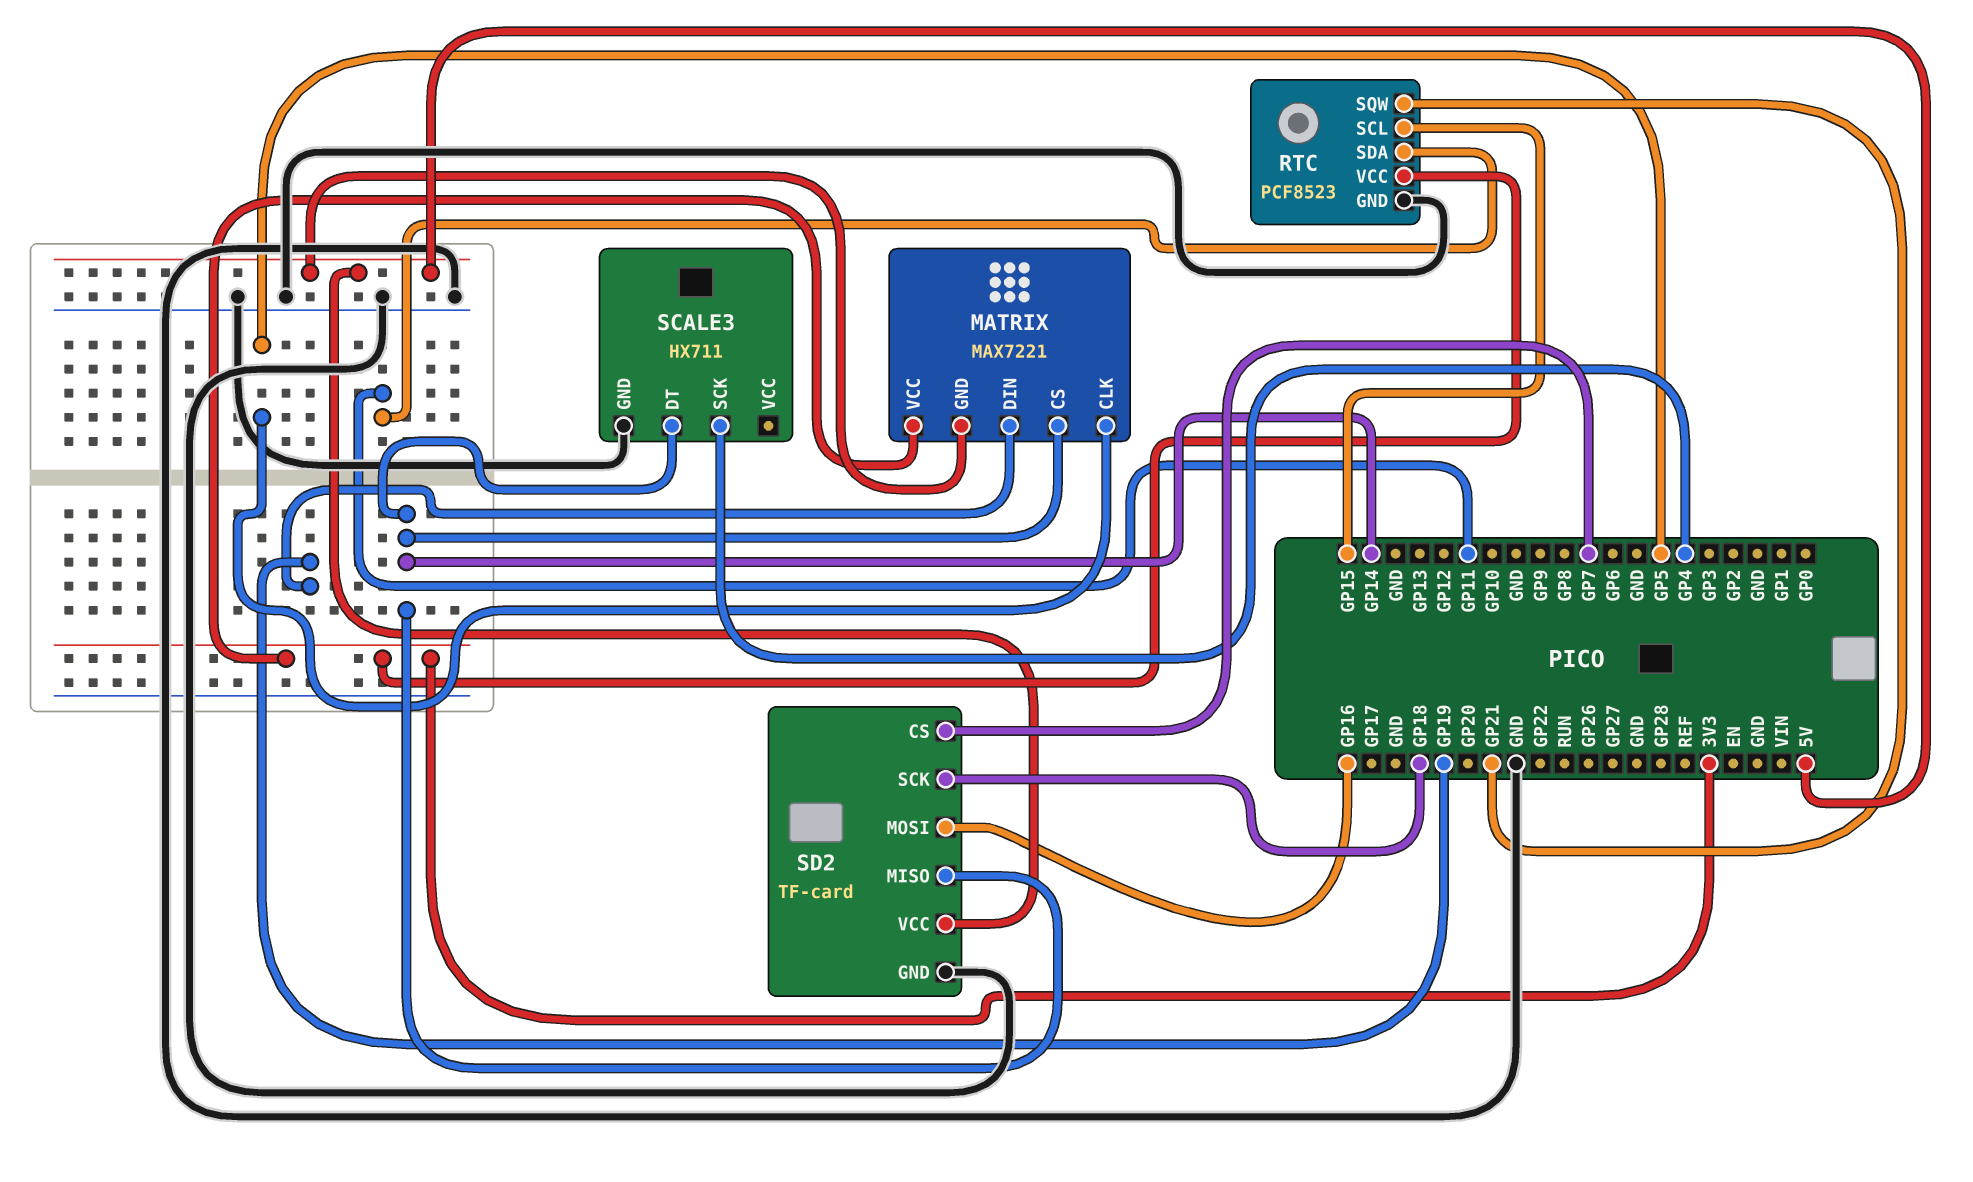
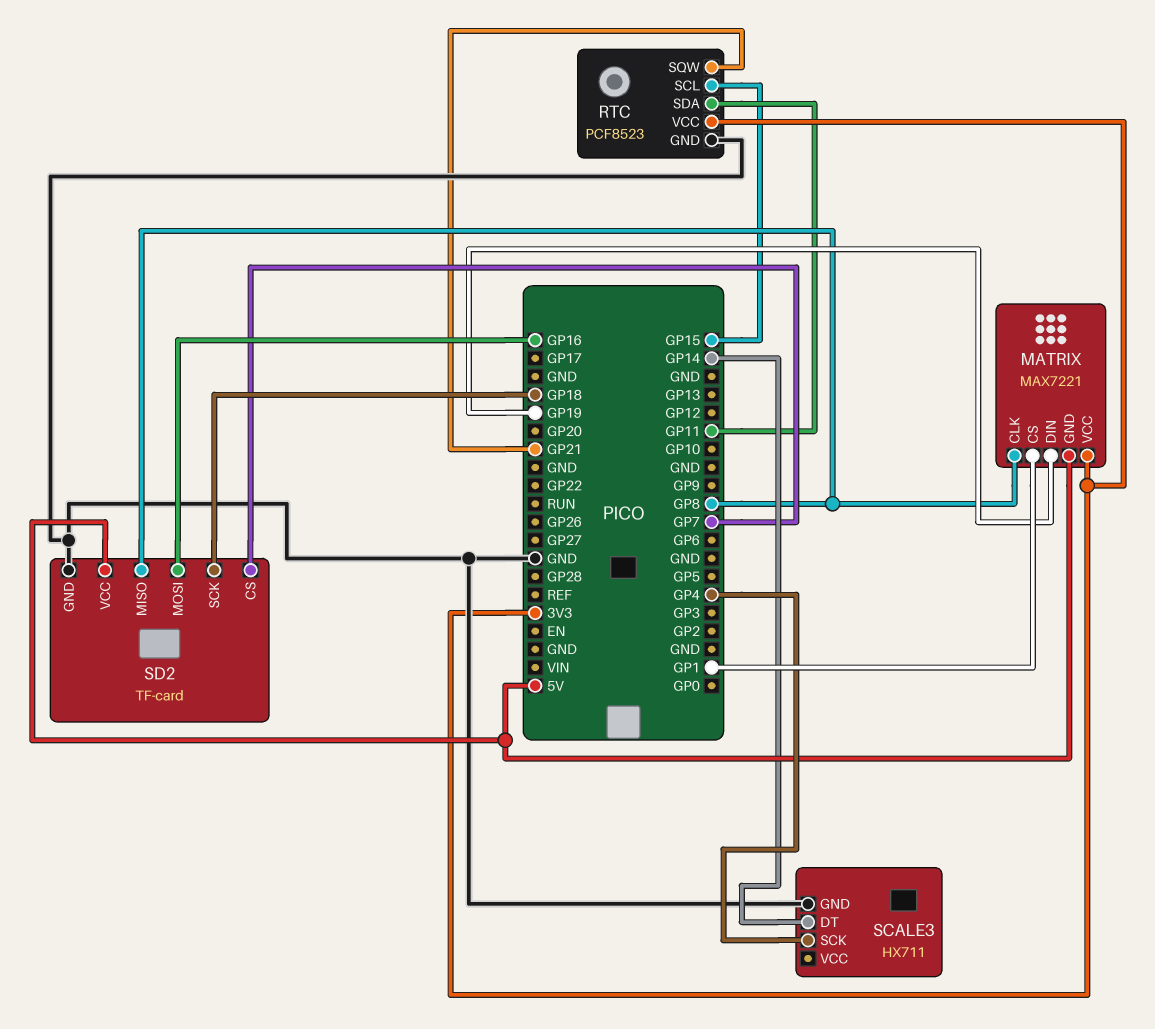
MATRIX pin CLK: GP5 -> GP8
MATRIX pin CS: GP14 -> GP1
SD2 pin MISO: GP14 -> GP8

